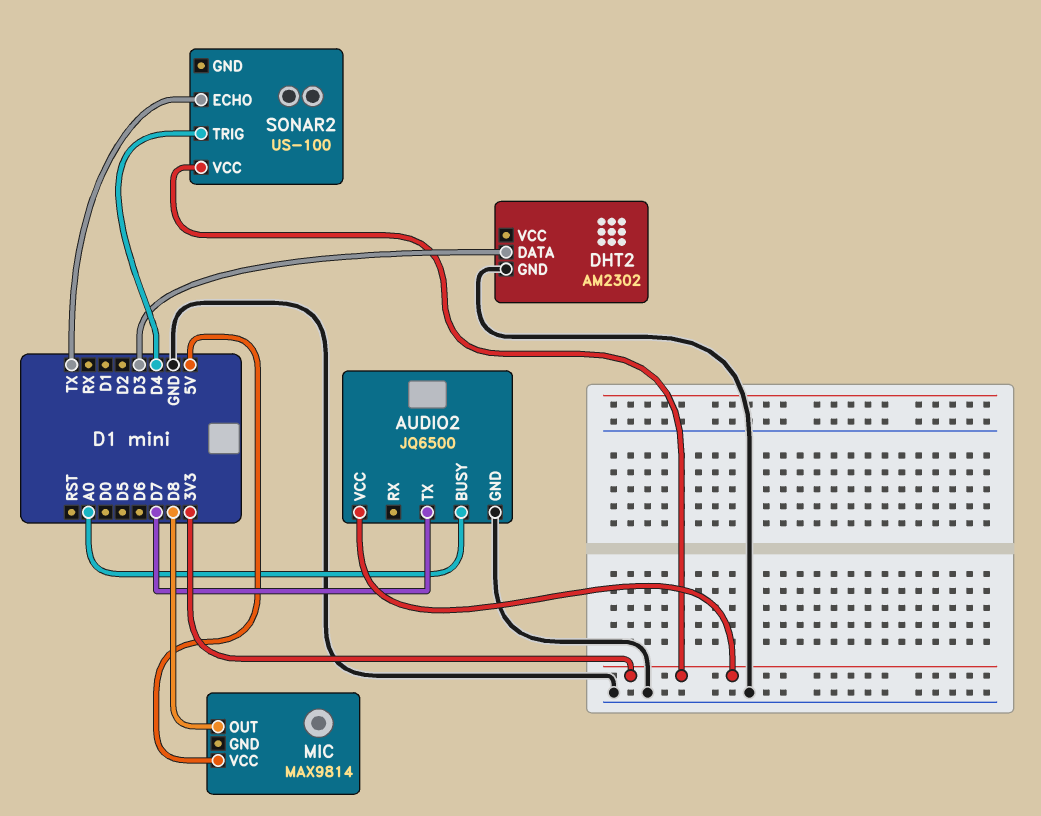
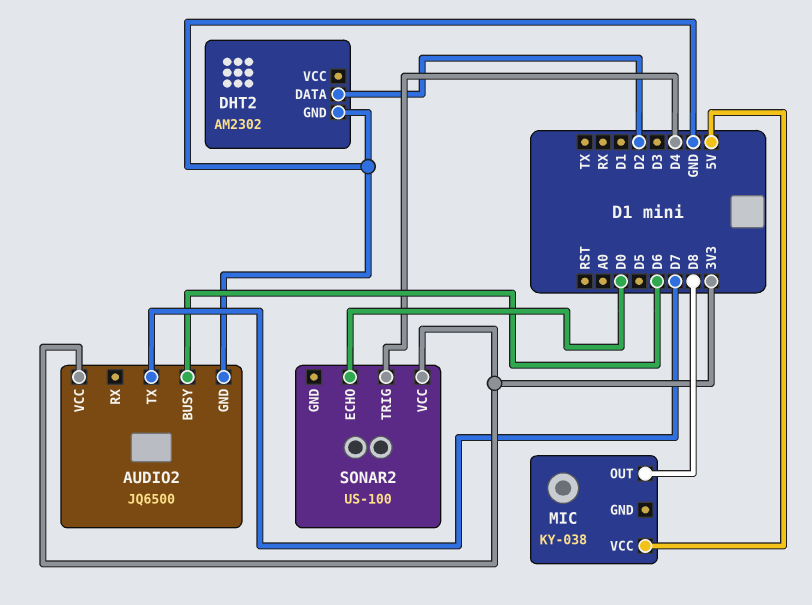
AUDIO2 pin BUSY: A0 -> D6
DHT2 pin DATA: D3 -> D2
MIC: MAX9814 -> KY-038
SONAR2 pin ECHO: TX -> D0

